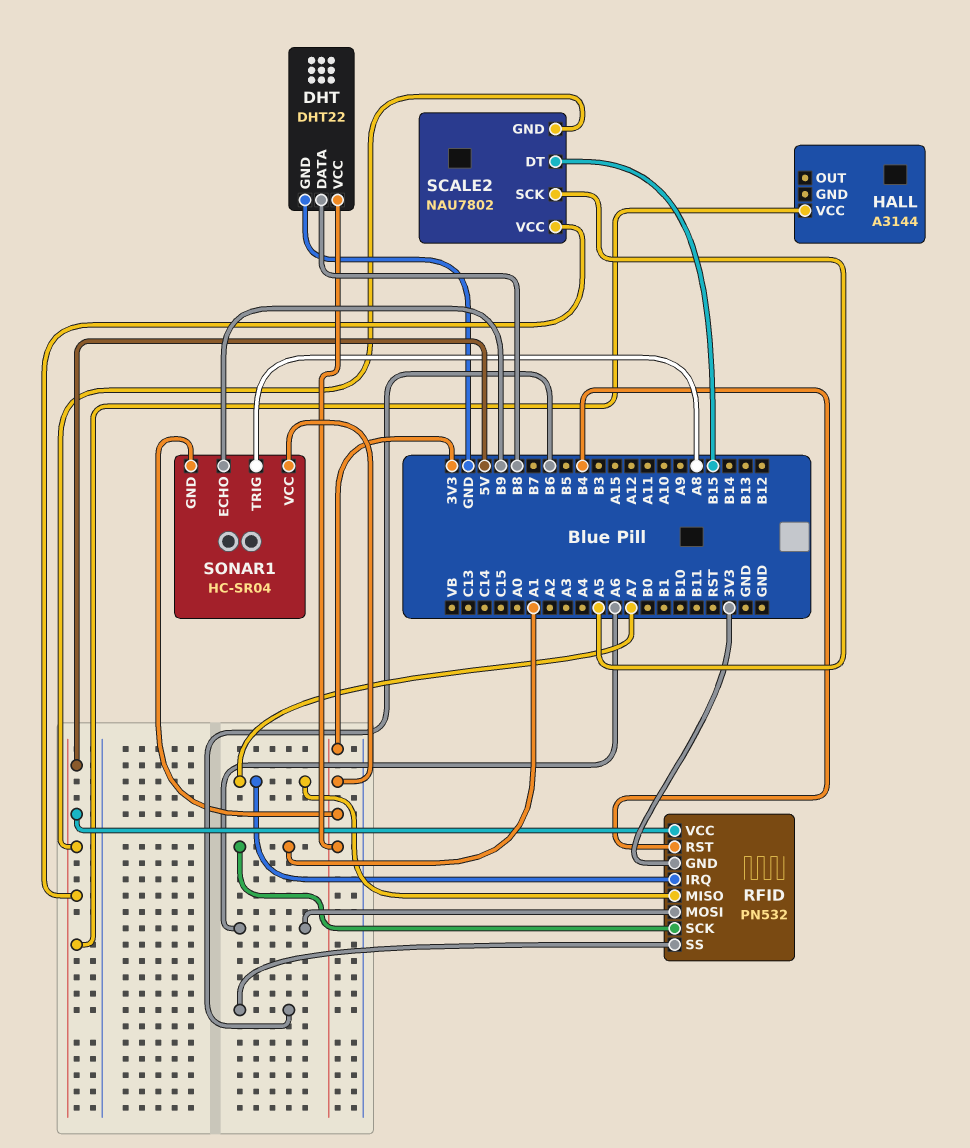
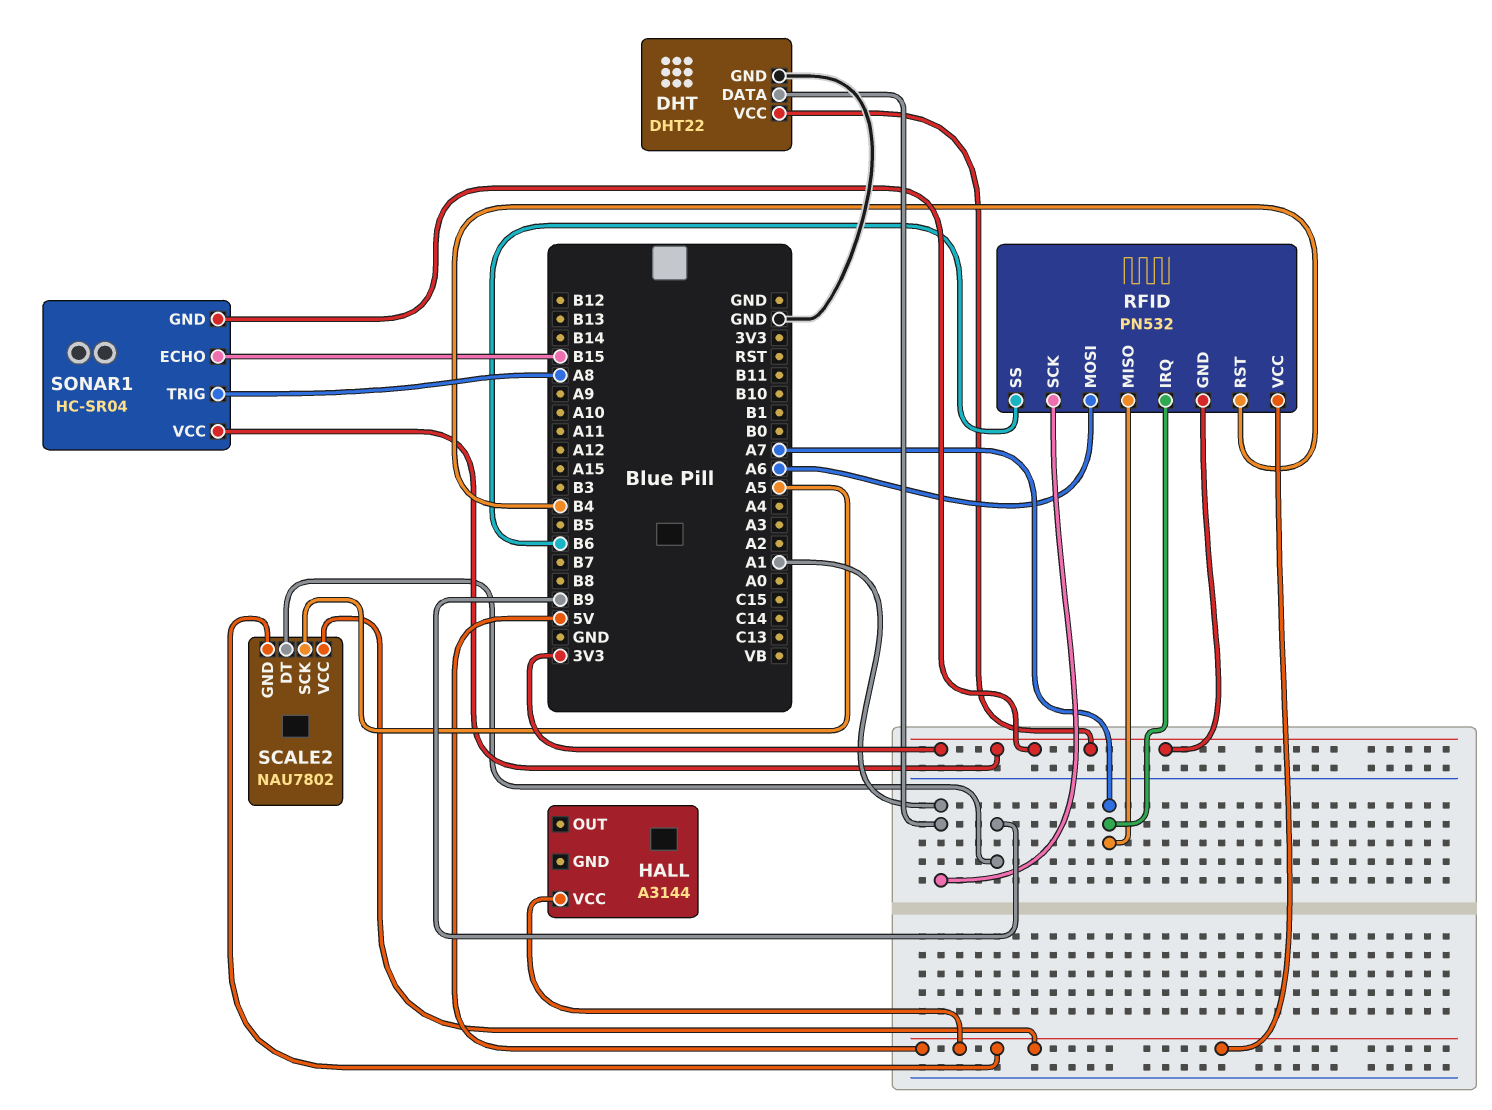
DHT pin DATA: B8 -> A1
SCALE2 pin DT: B15 -> B9
SONAR1 pin ECHO: B9 -> B15

